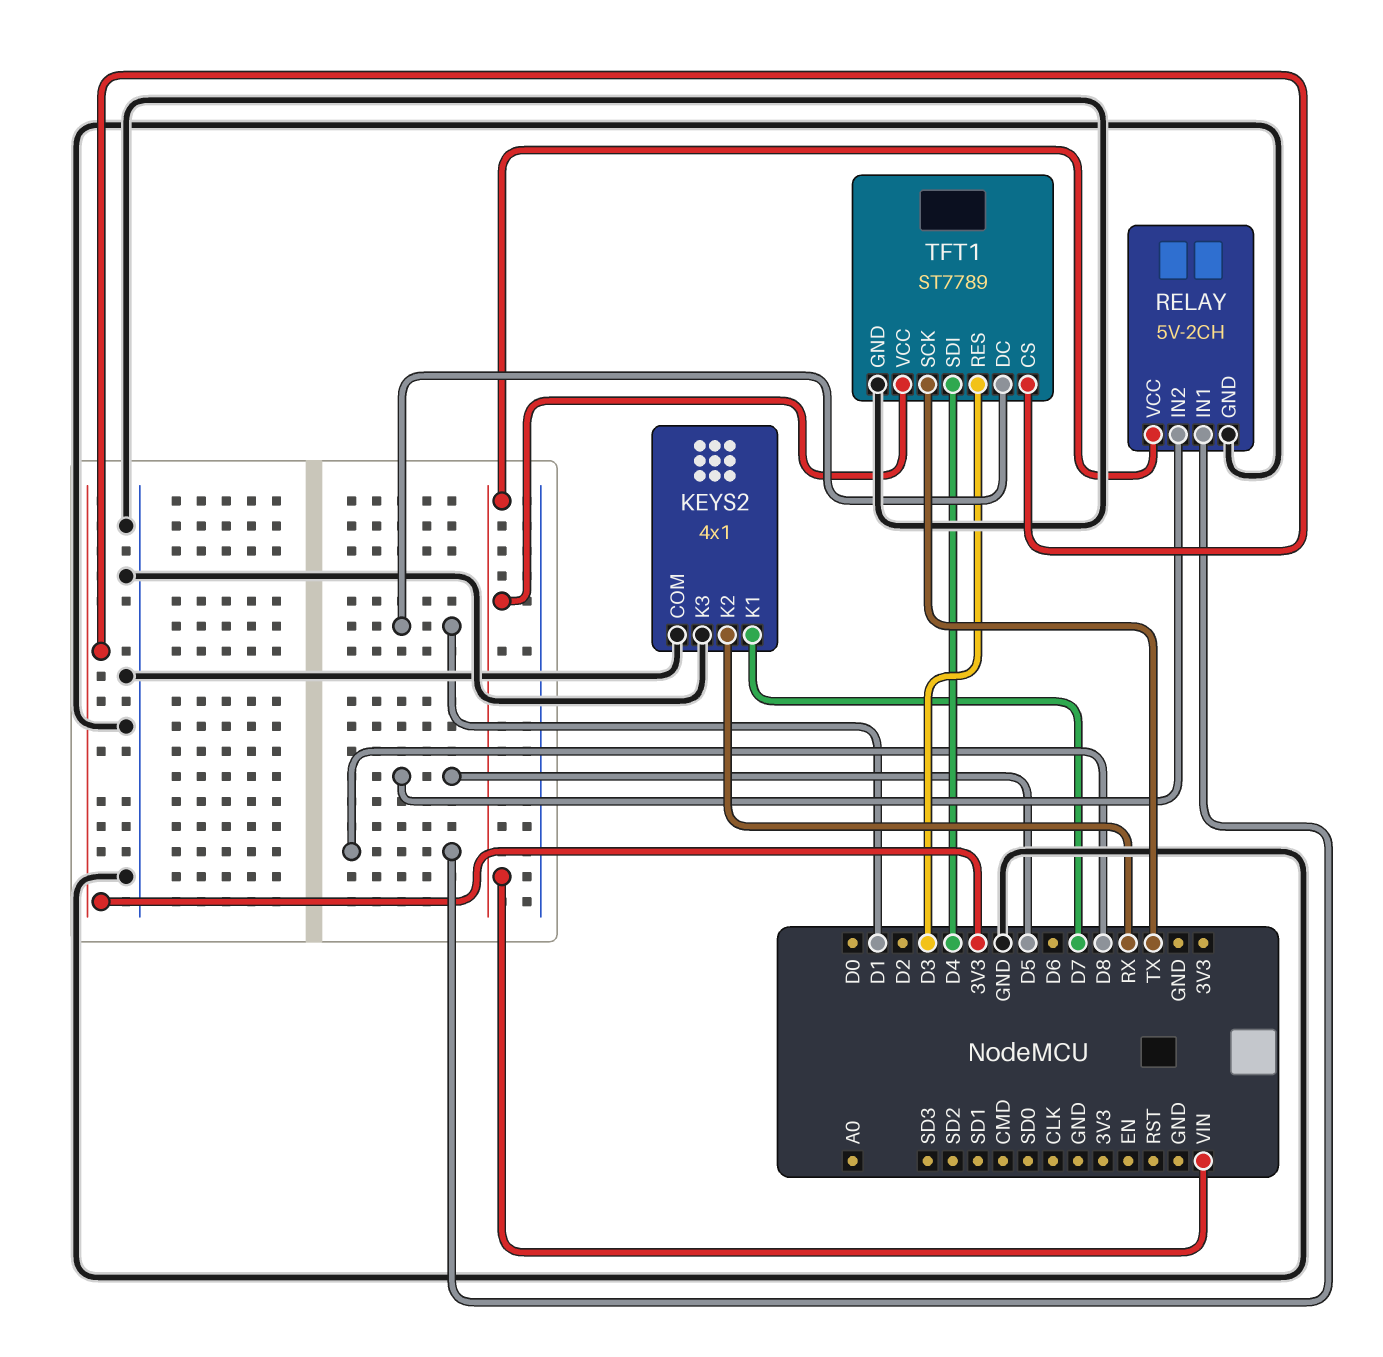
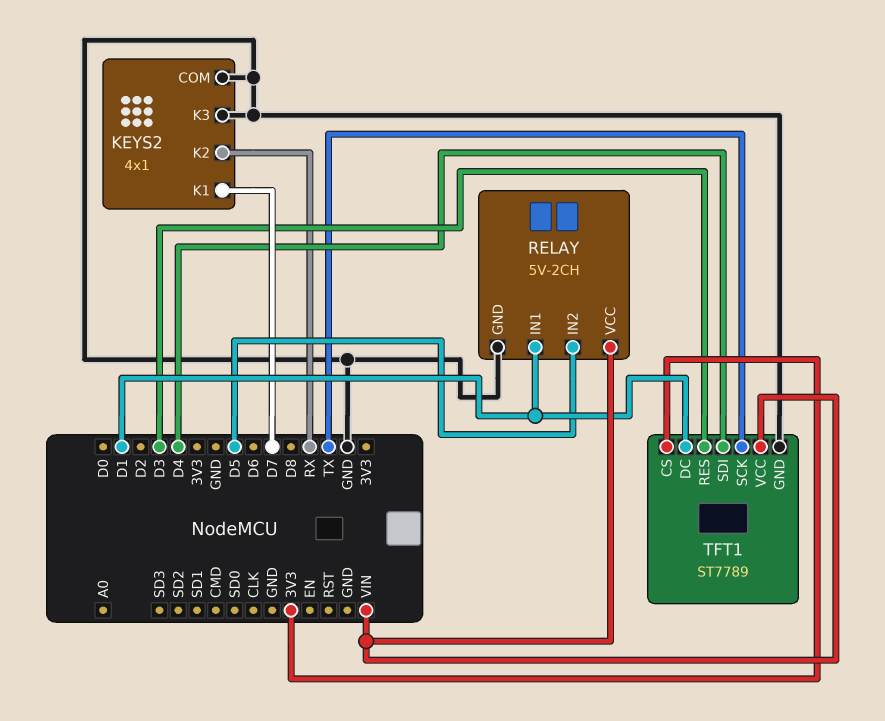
RELAY pin IN1: D8 -> D1

